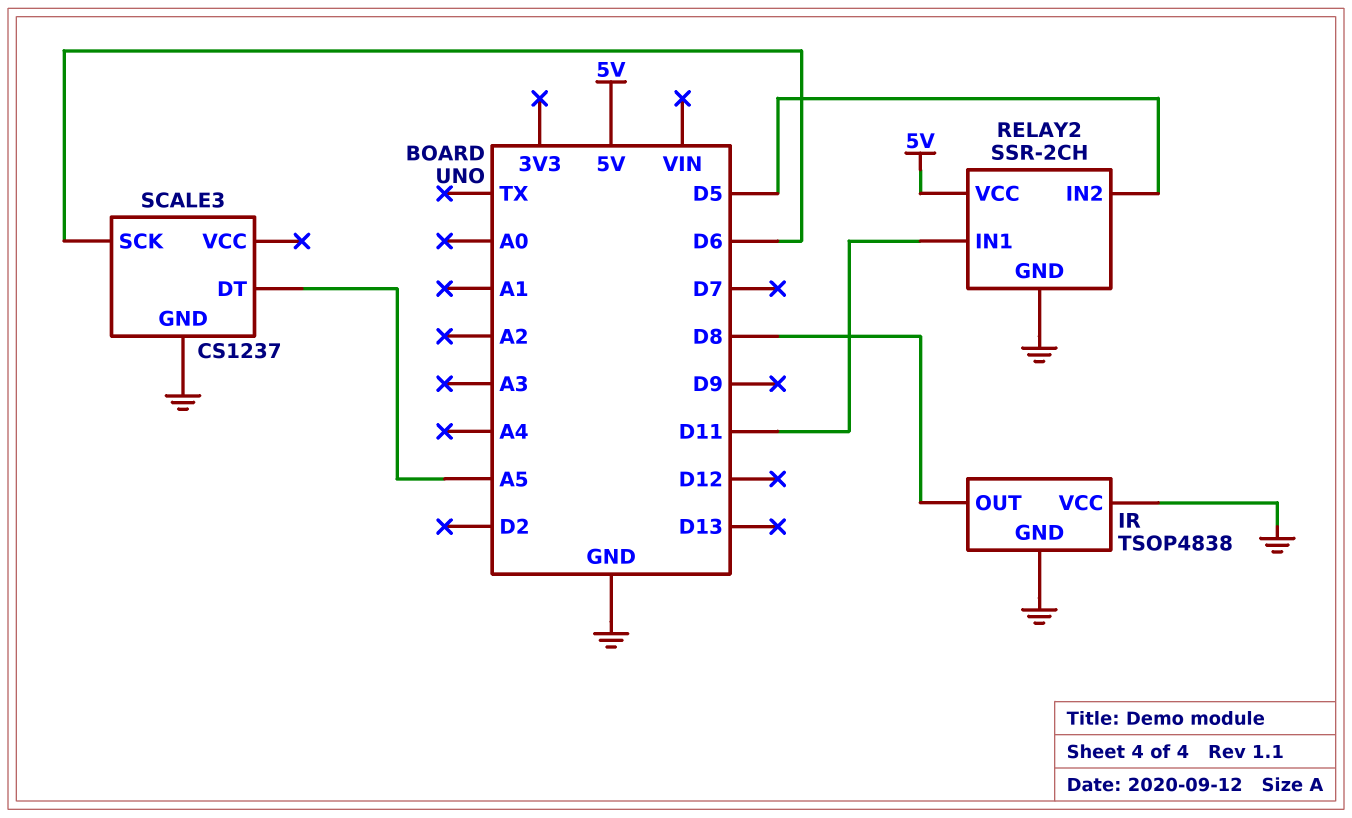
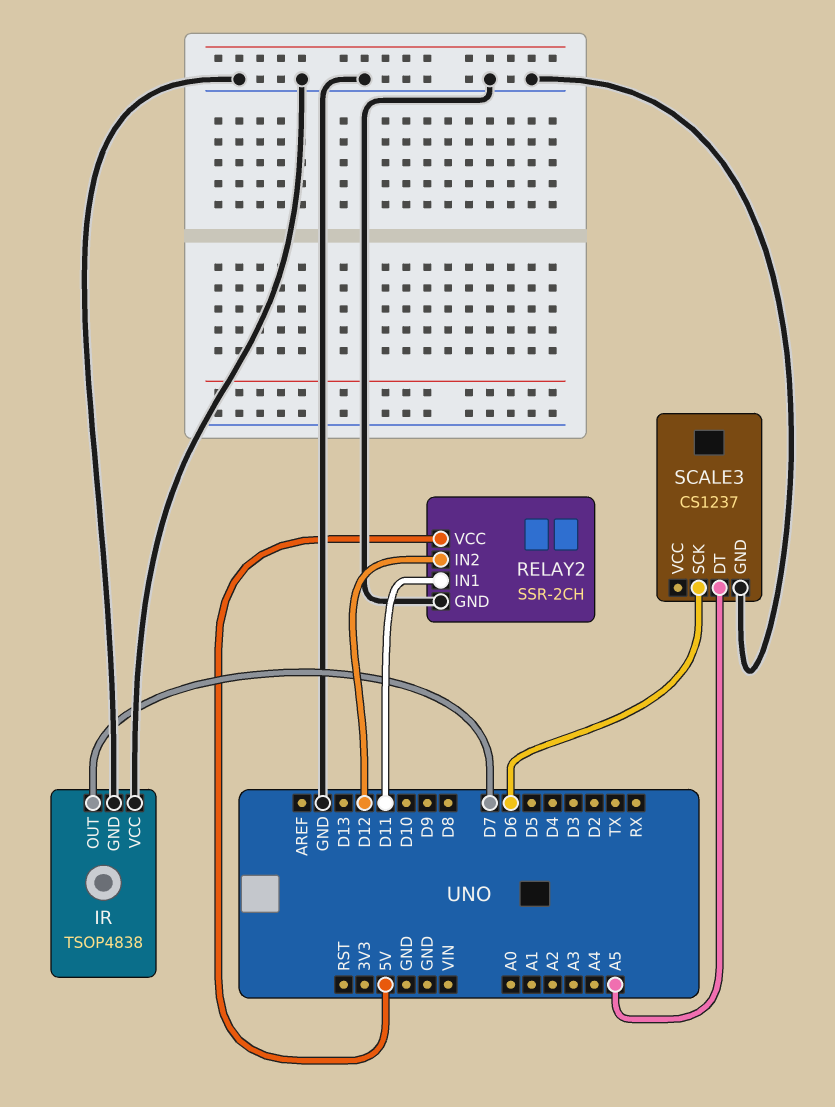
IR pin OUT: D8 -> D7
RELAY2 pin IN2: D5 -> D12

